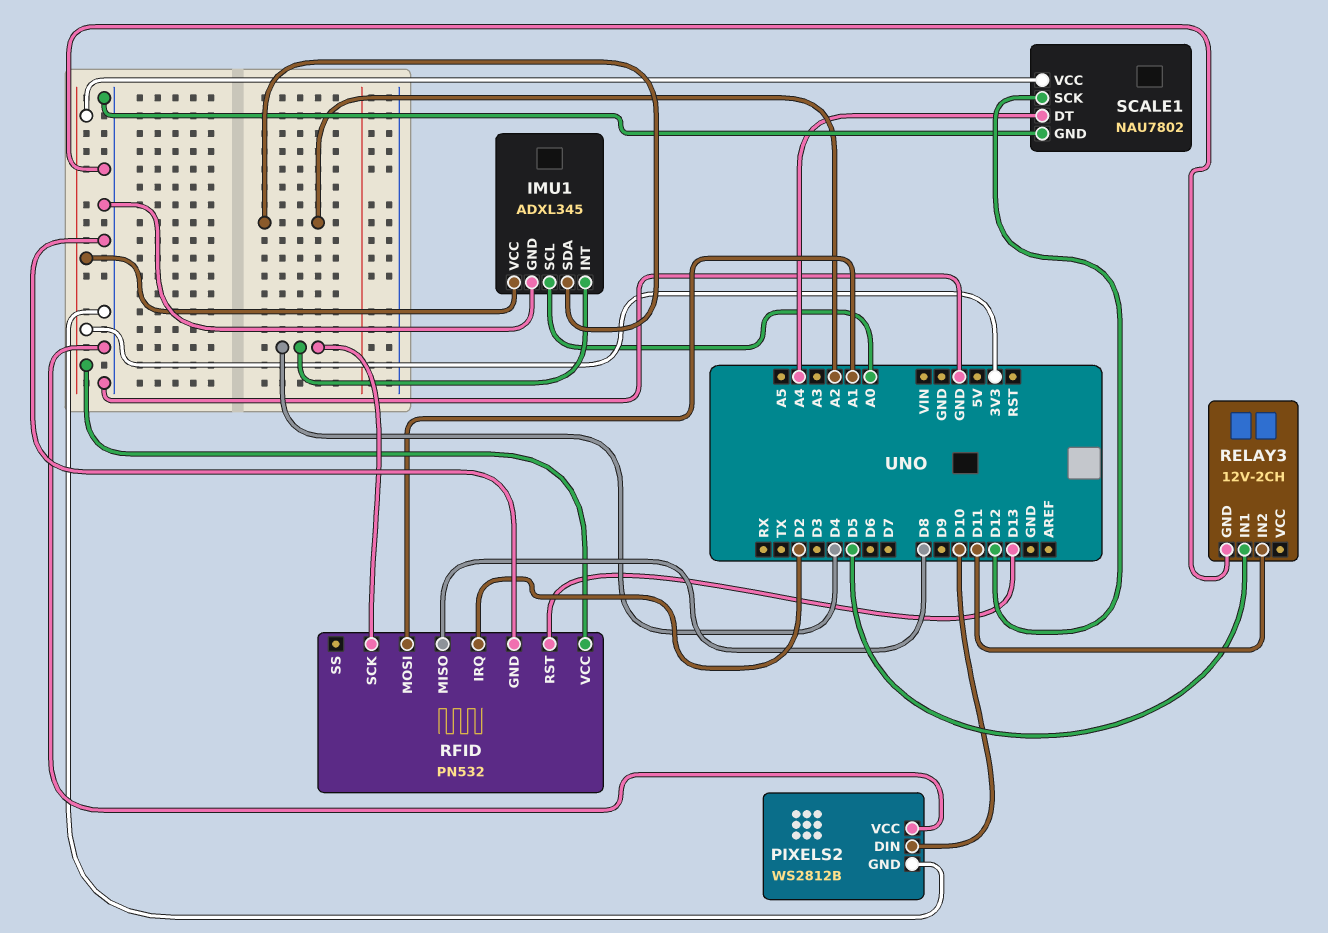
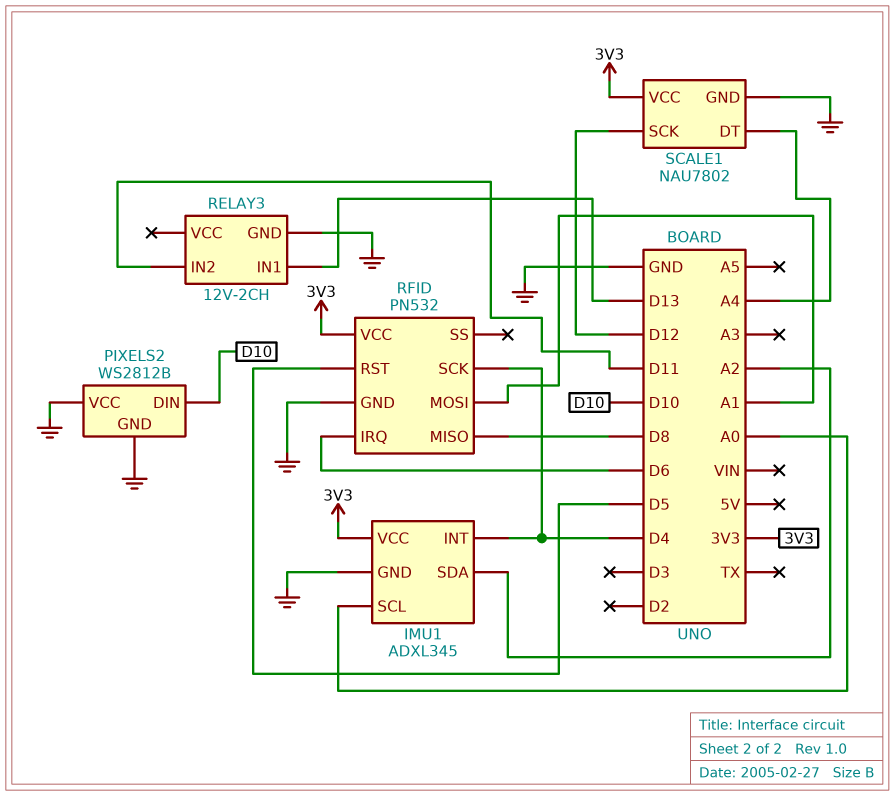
RELAY3 pin IN1: D5 -> D13
RFID pin IRQ: D2 -> D6
RFID pin RST: D13 -> D5

